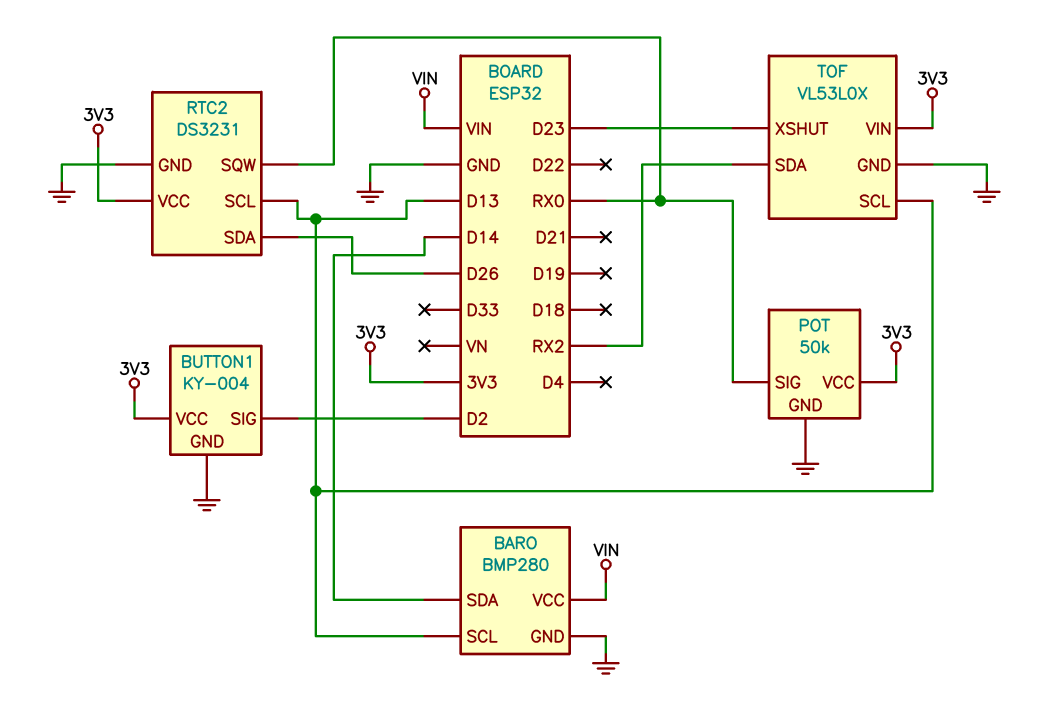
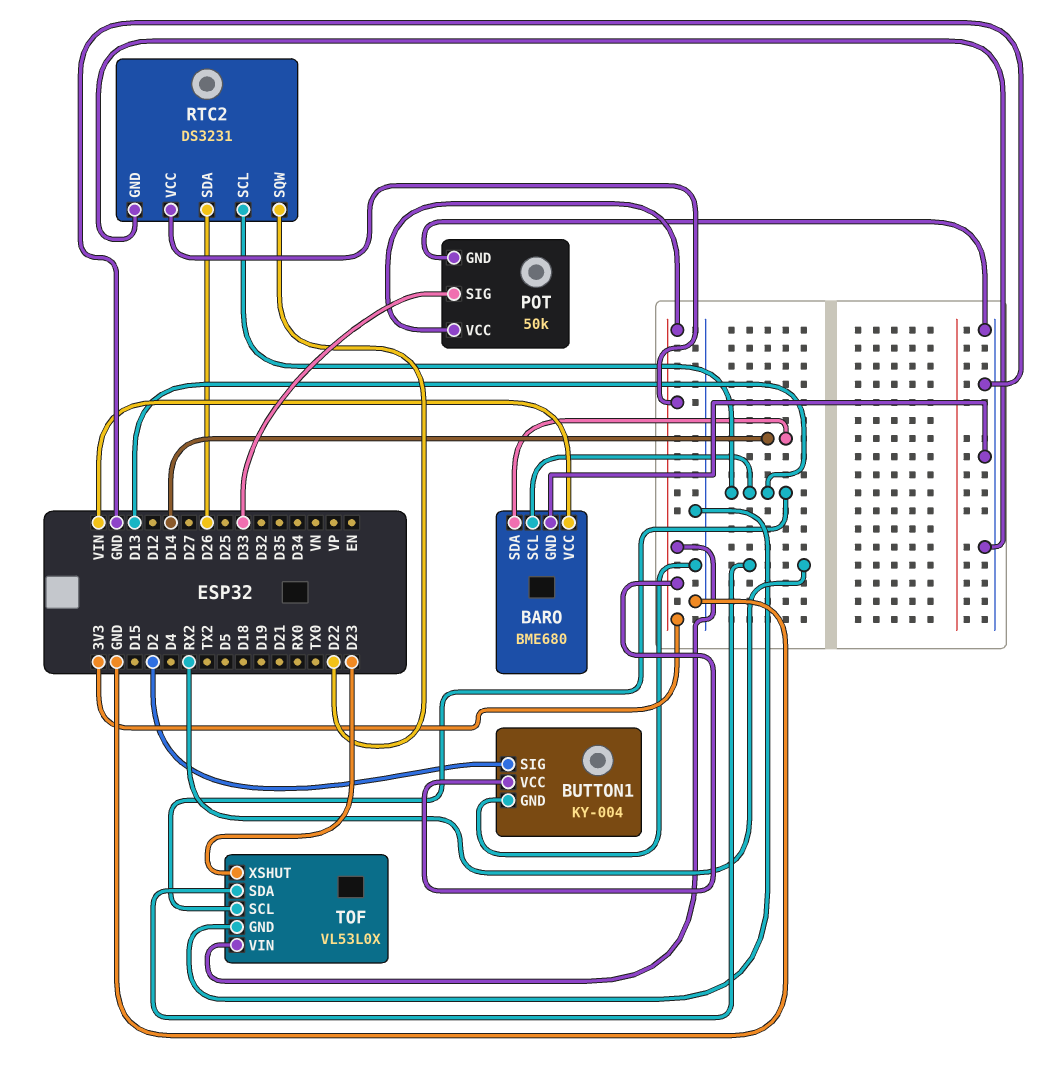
BARO: BMP280 -> BME680
POT pin SIG: RX0 -> D33
RTC2 pin SQW: RX0 -> D22

